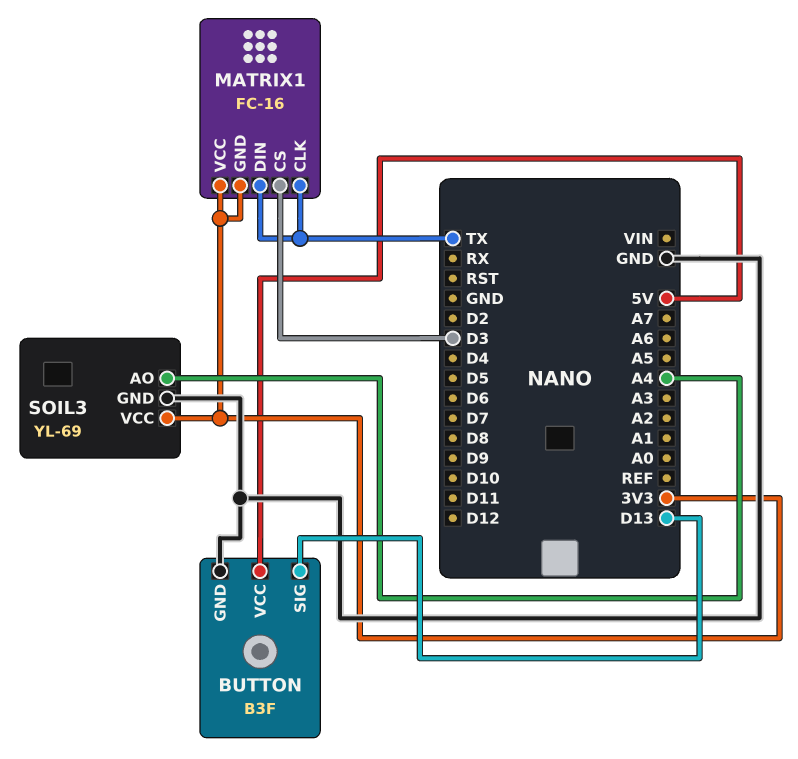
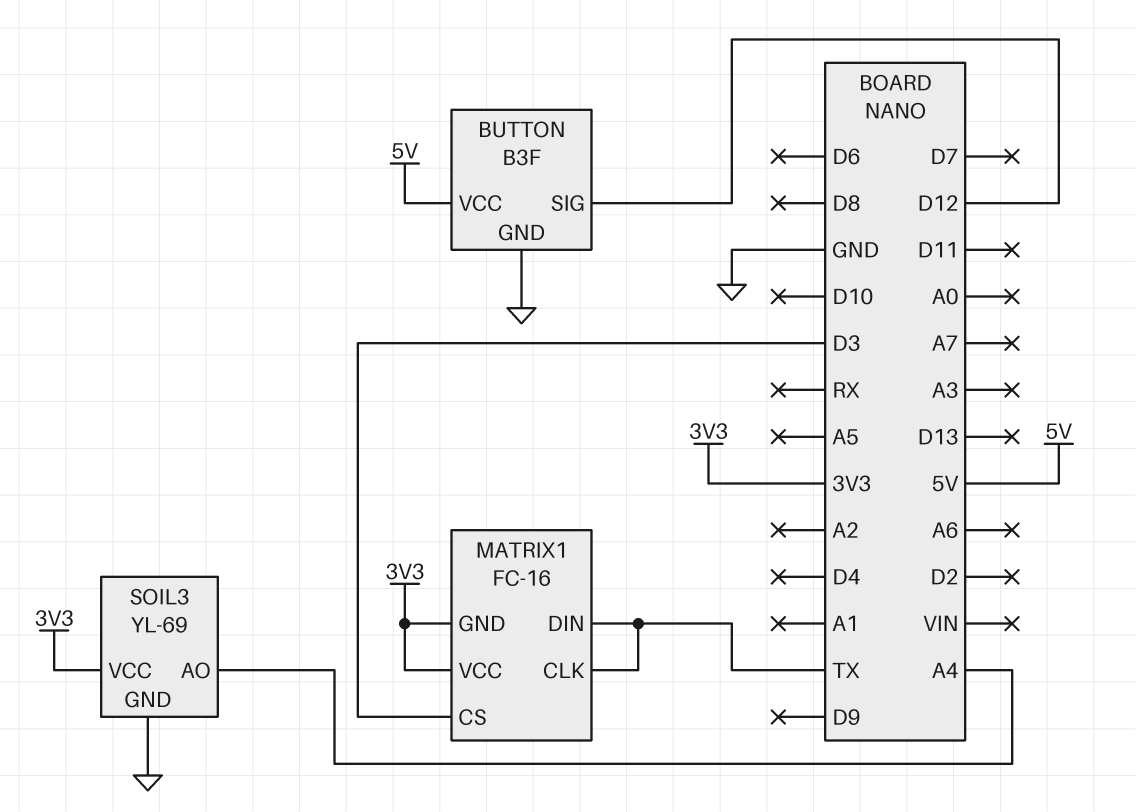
BUTTON pin SIG: D13 -> D12

